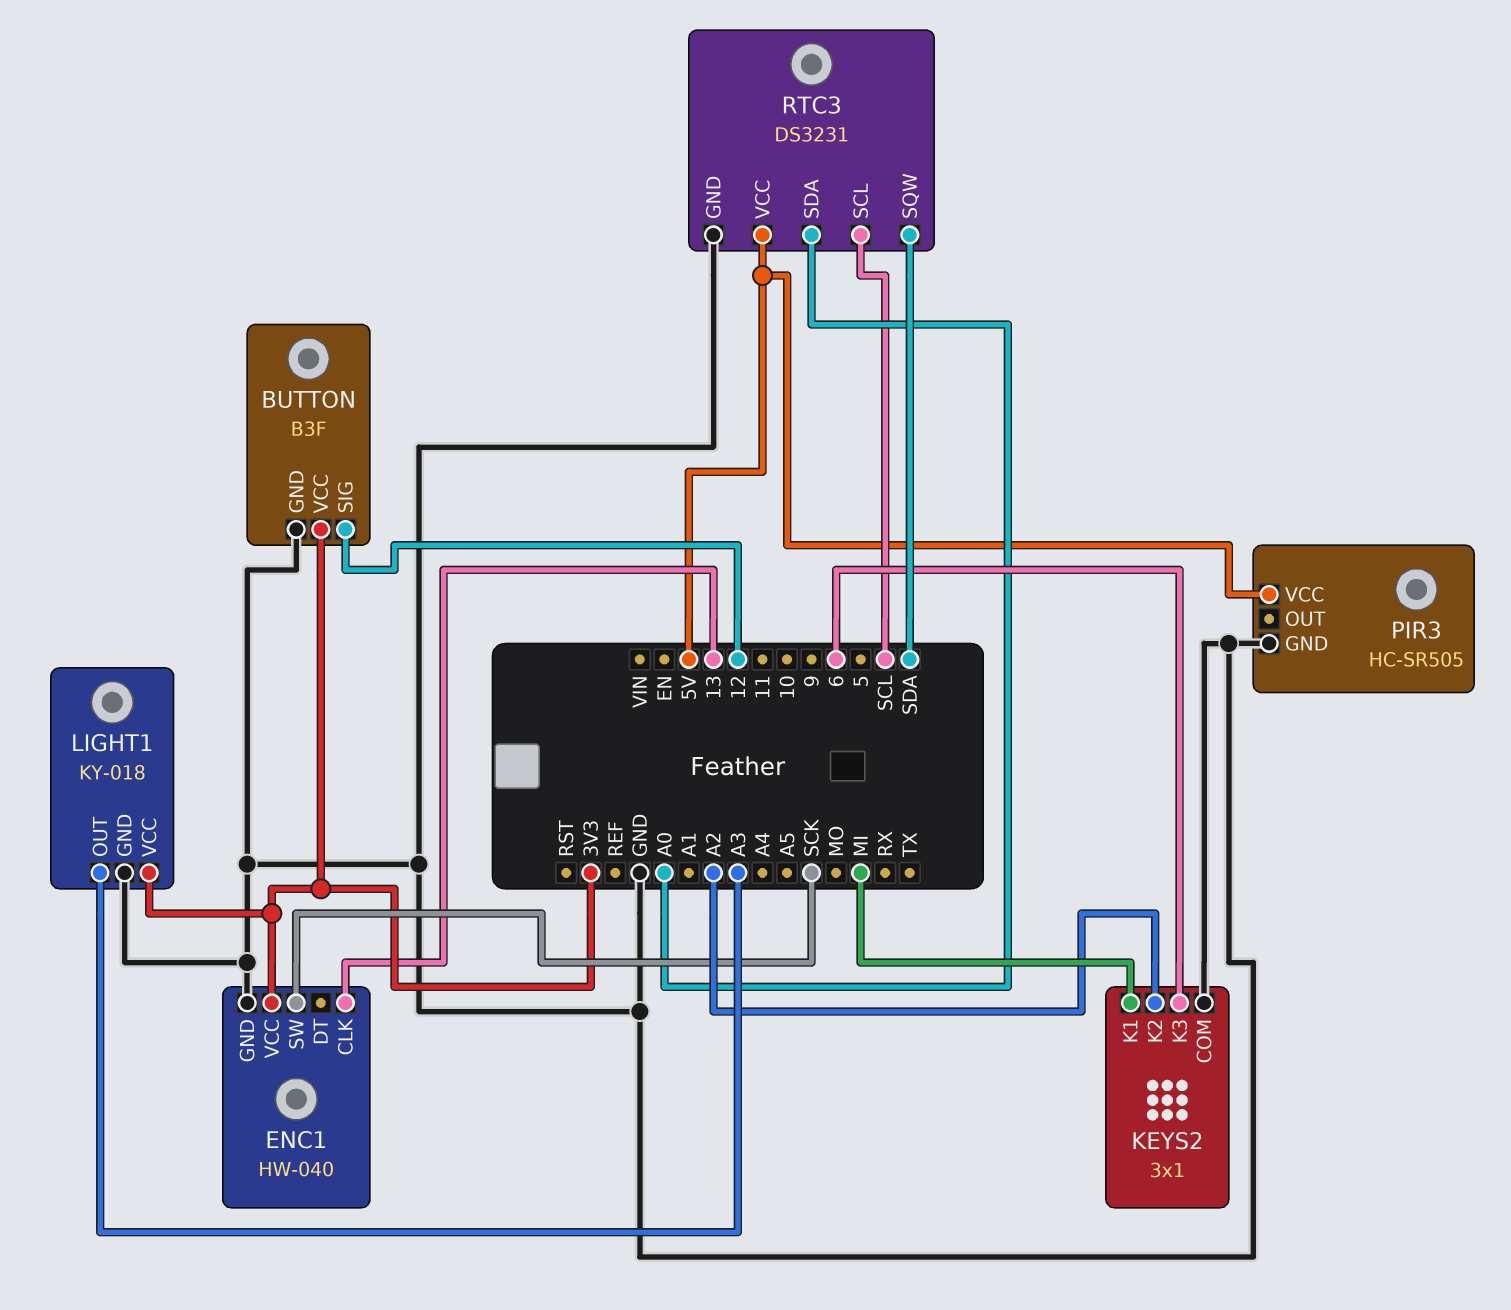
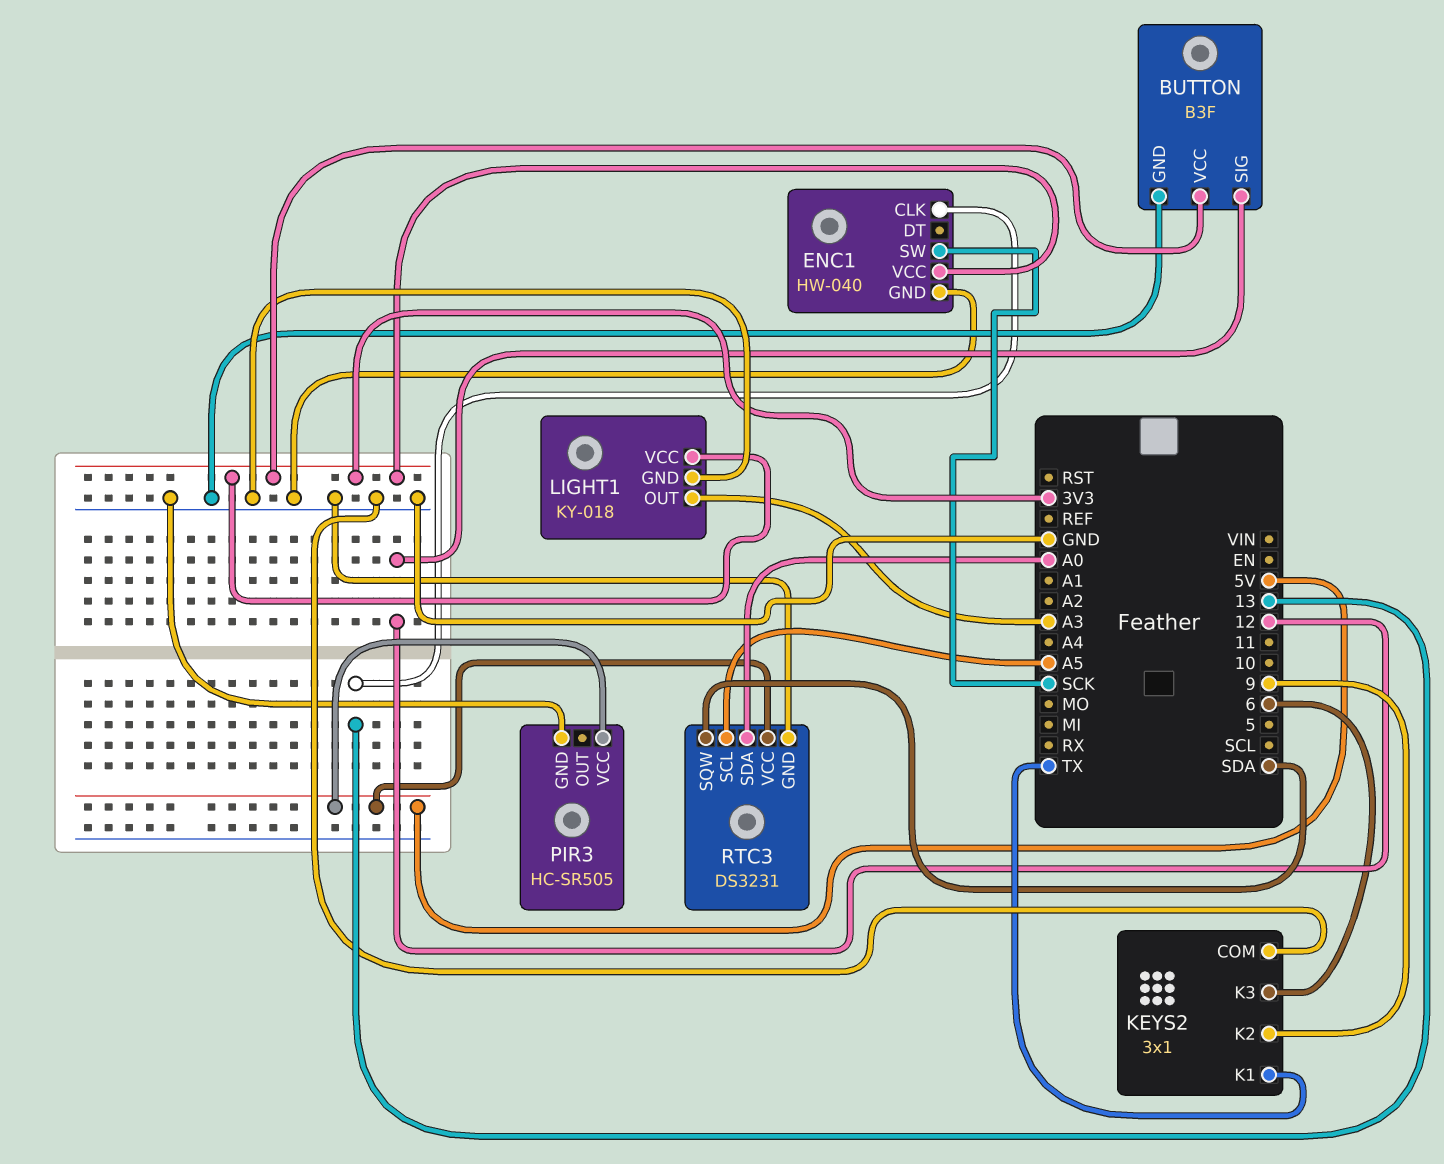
KEYS2 pin K1: MI -> TX
KEYS2 pin K2: A2 -> 9
RTC3 pin SCL: SCL -> A5

